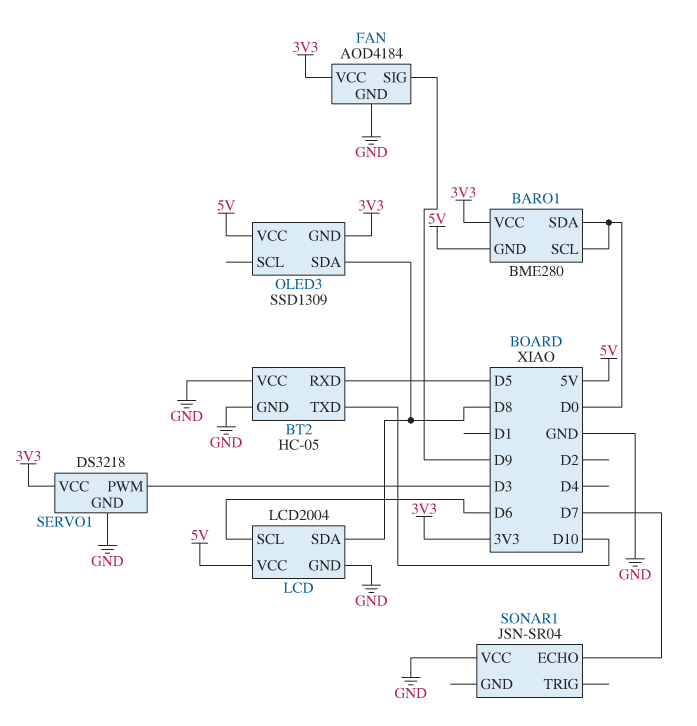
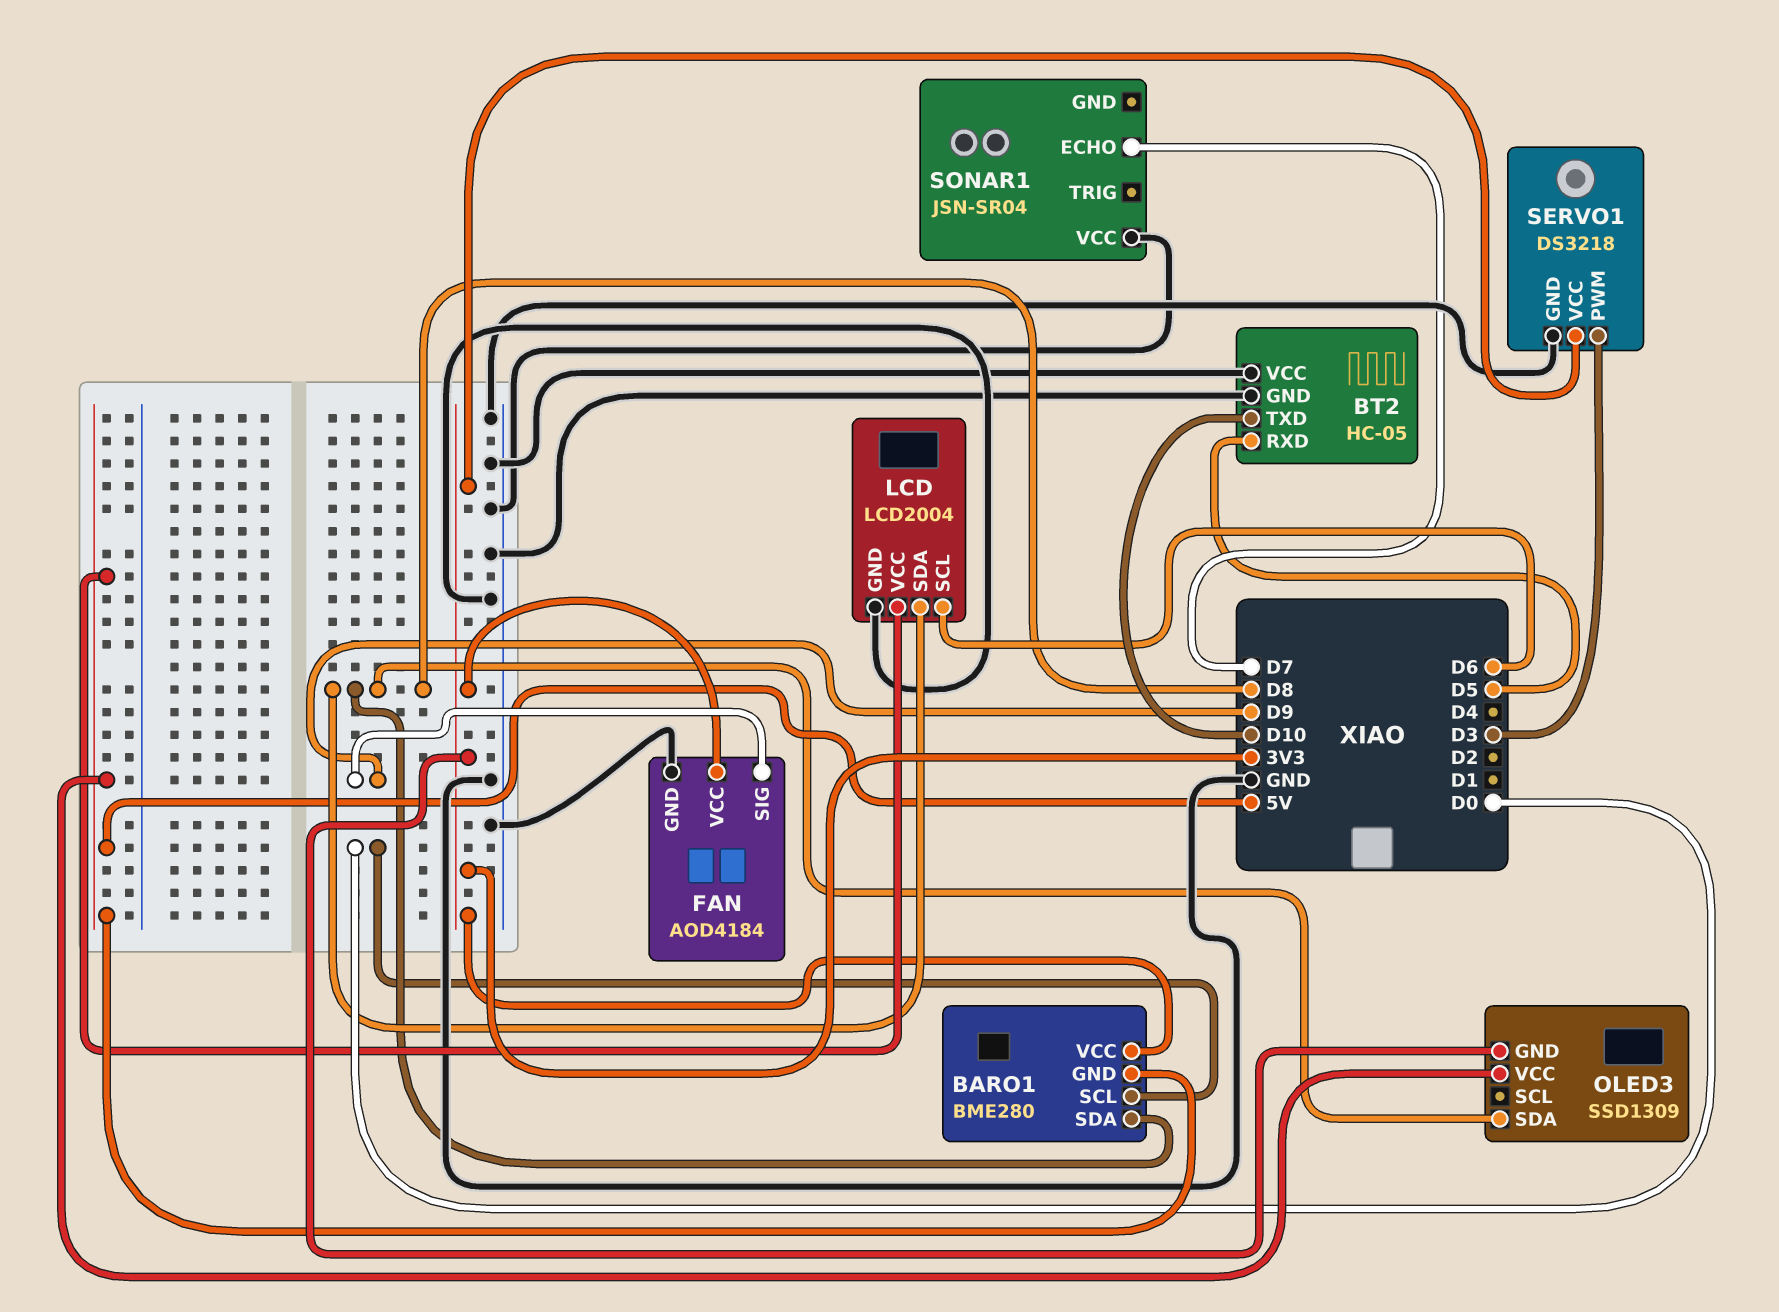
BARO1 pin SDA: D0 -> D8

